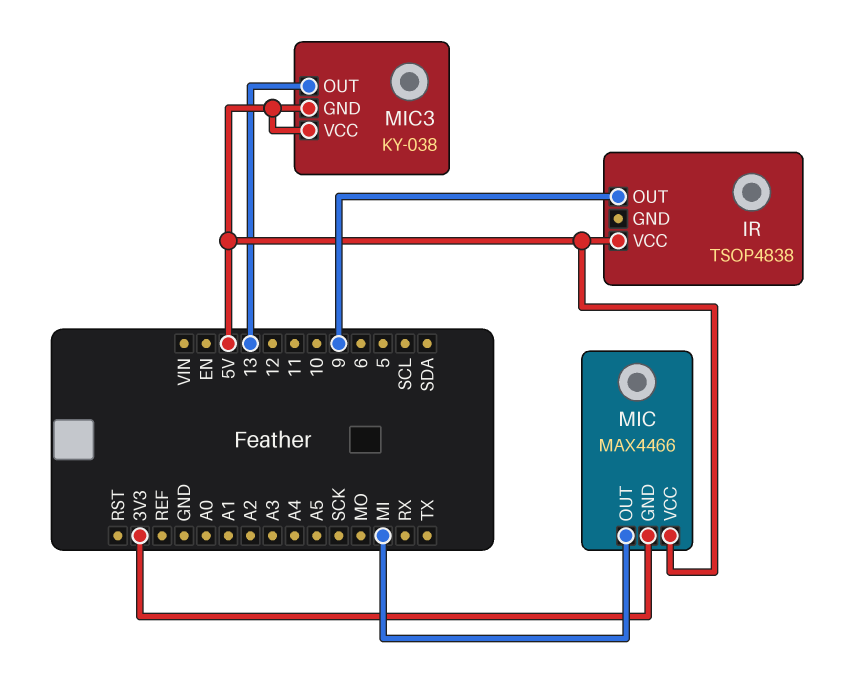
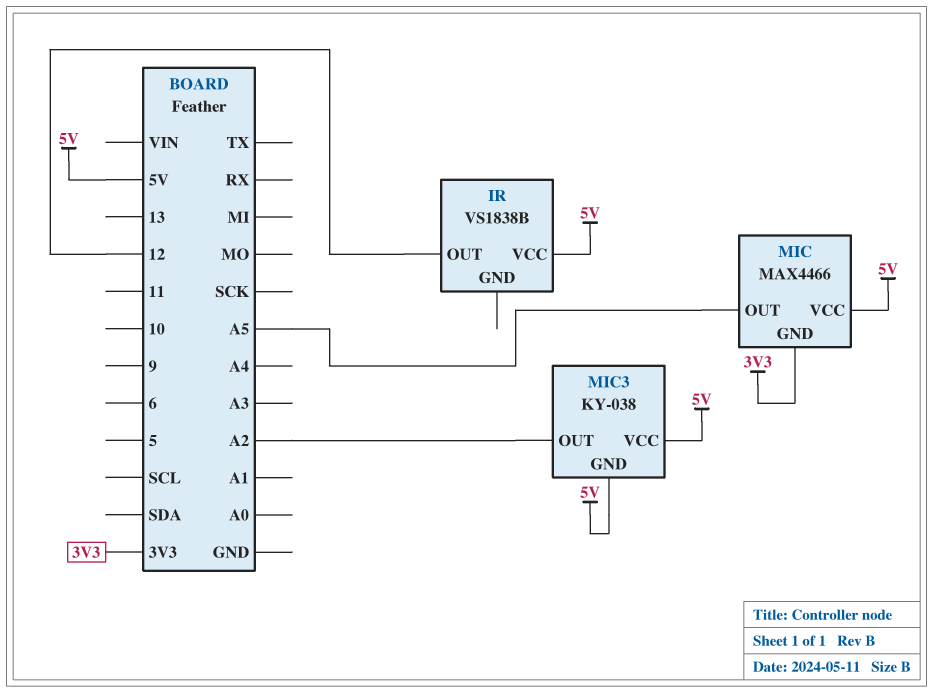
IR: TSOP4838 -> VS1838B
IR pin OUT: 9 -> 12
MIC pin OUT: MI -> A5
MIC3 pin OUT: 13 -> A2

